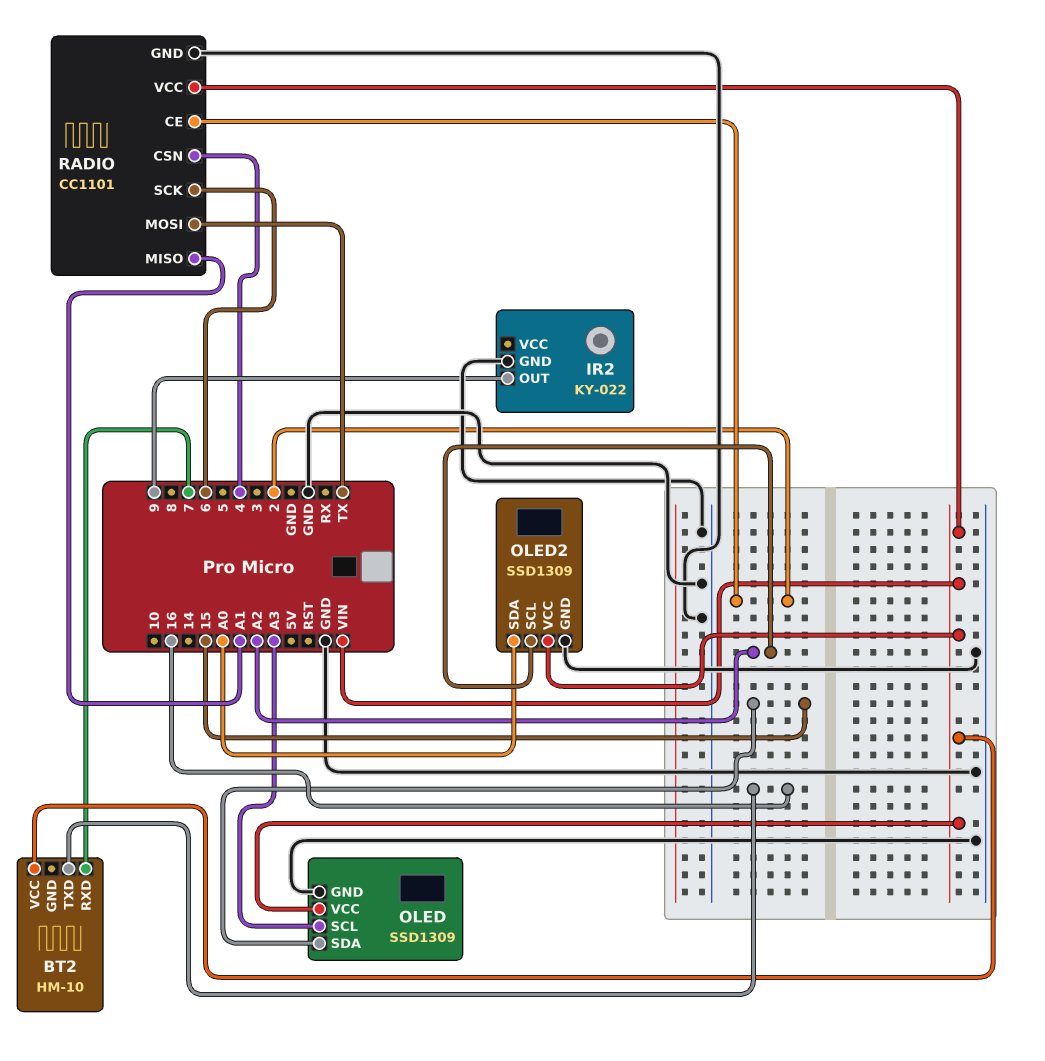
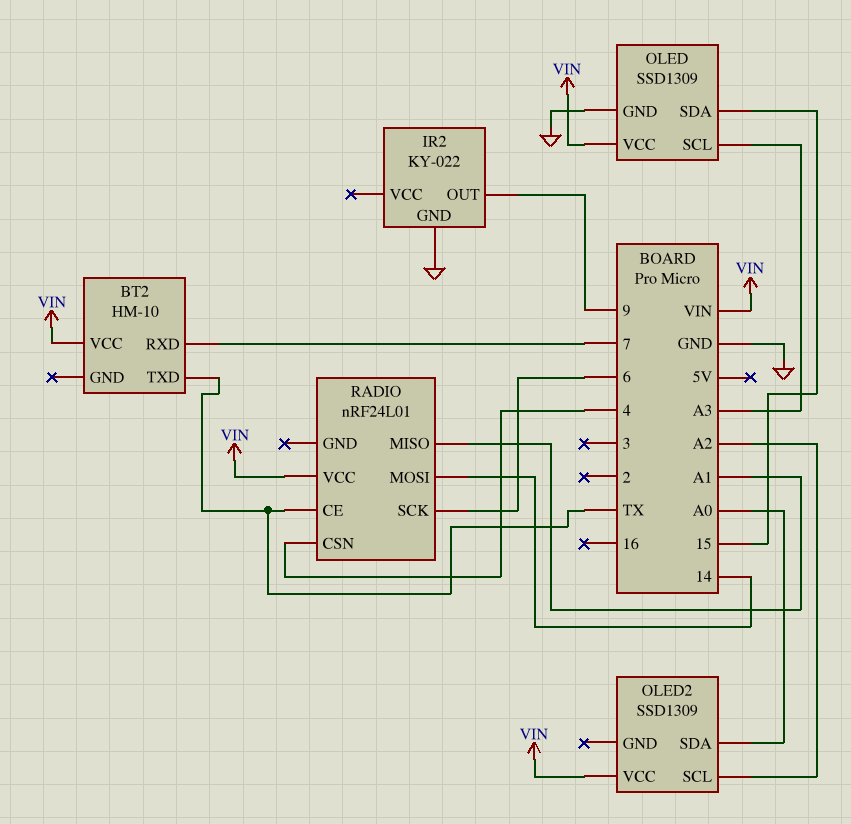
BT2 pin TXD: 16 -> TX
OLED2 pin GND: GND -> none
RADIO: CC1101 -> nRF24L01
RADIO pin CE: 2 -> TX
RADIO pin GND: GND -> none
RADIO pin MOSI: TX -> 14

